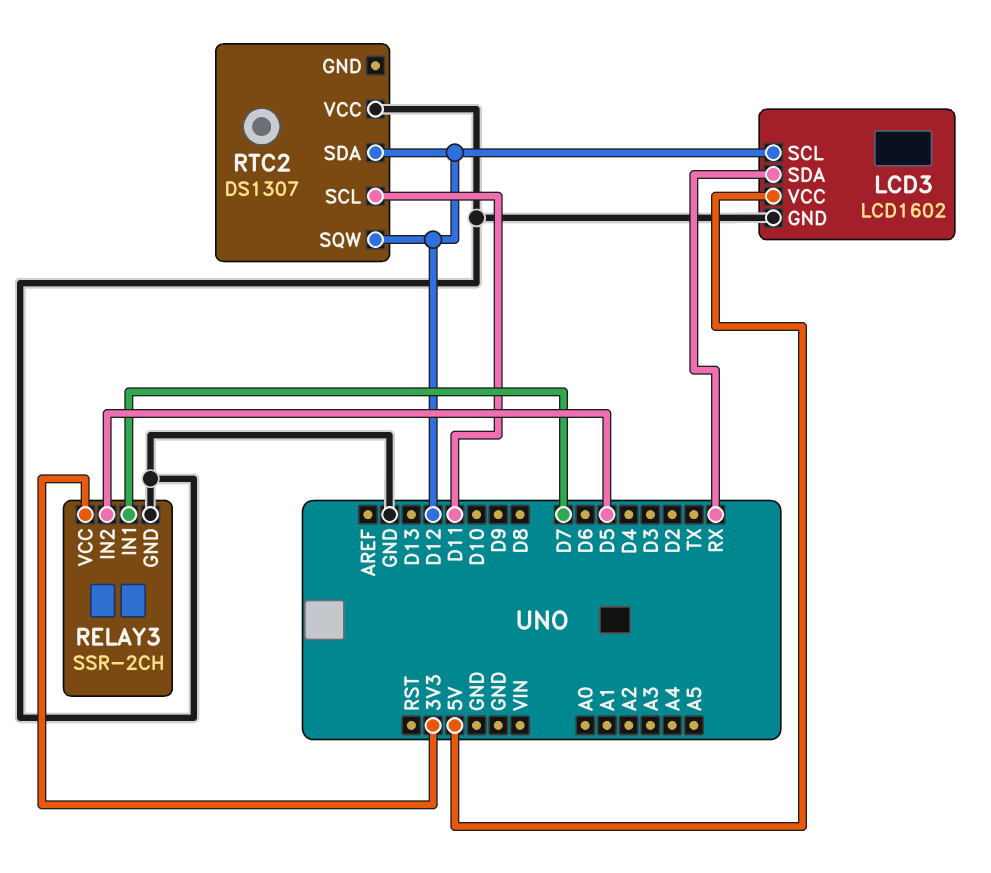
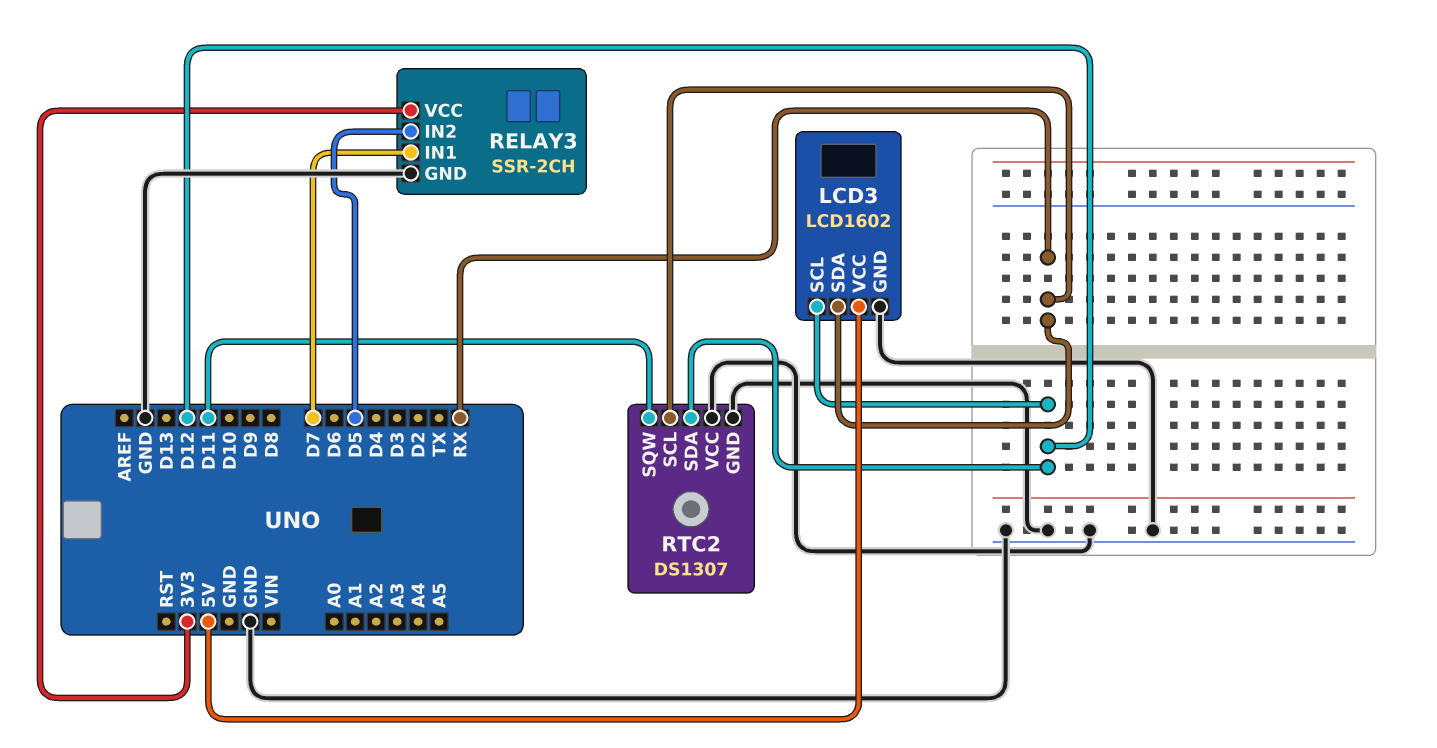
RTC2 pin GND: none -> GND
RTC2 pin SCL: D11 -> RX
RTC2 pin SQW: D12 -> D11

